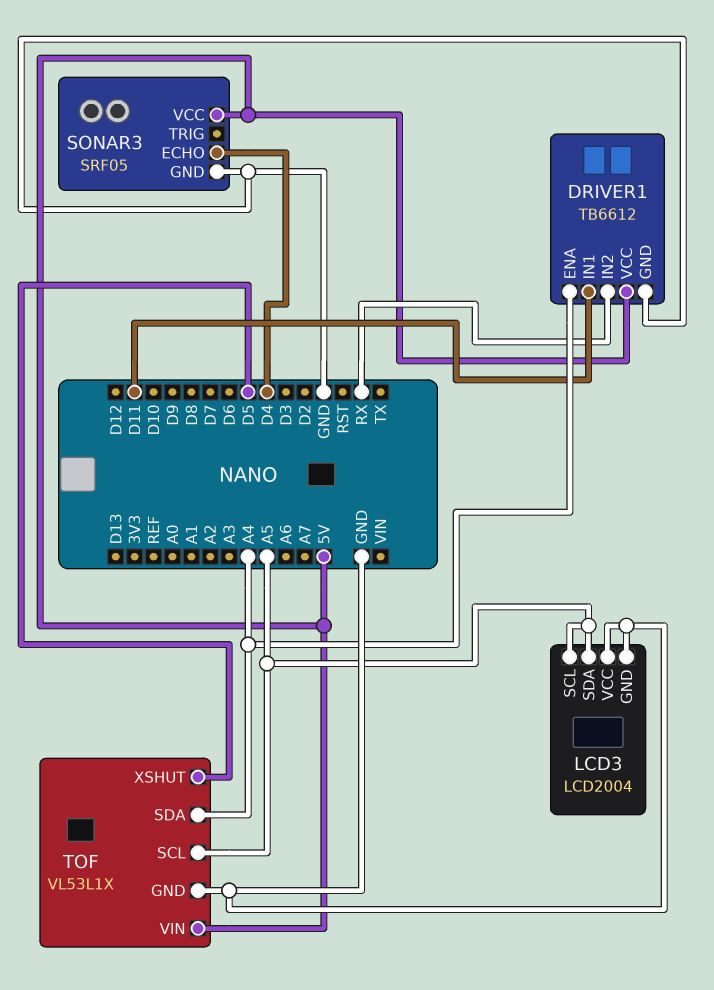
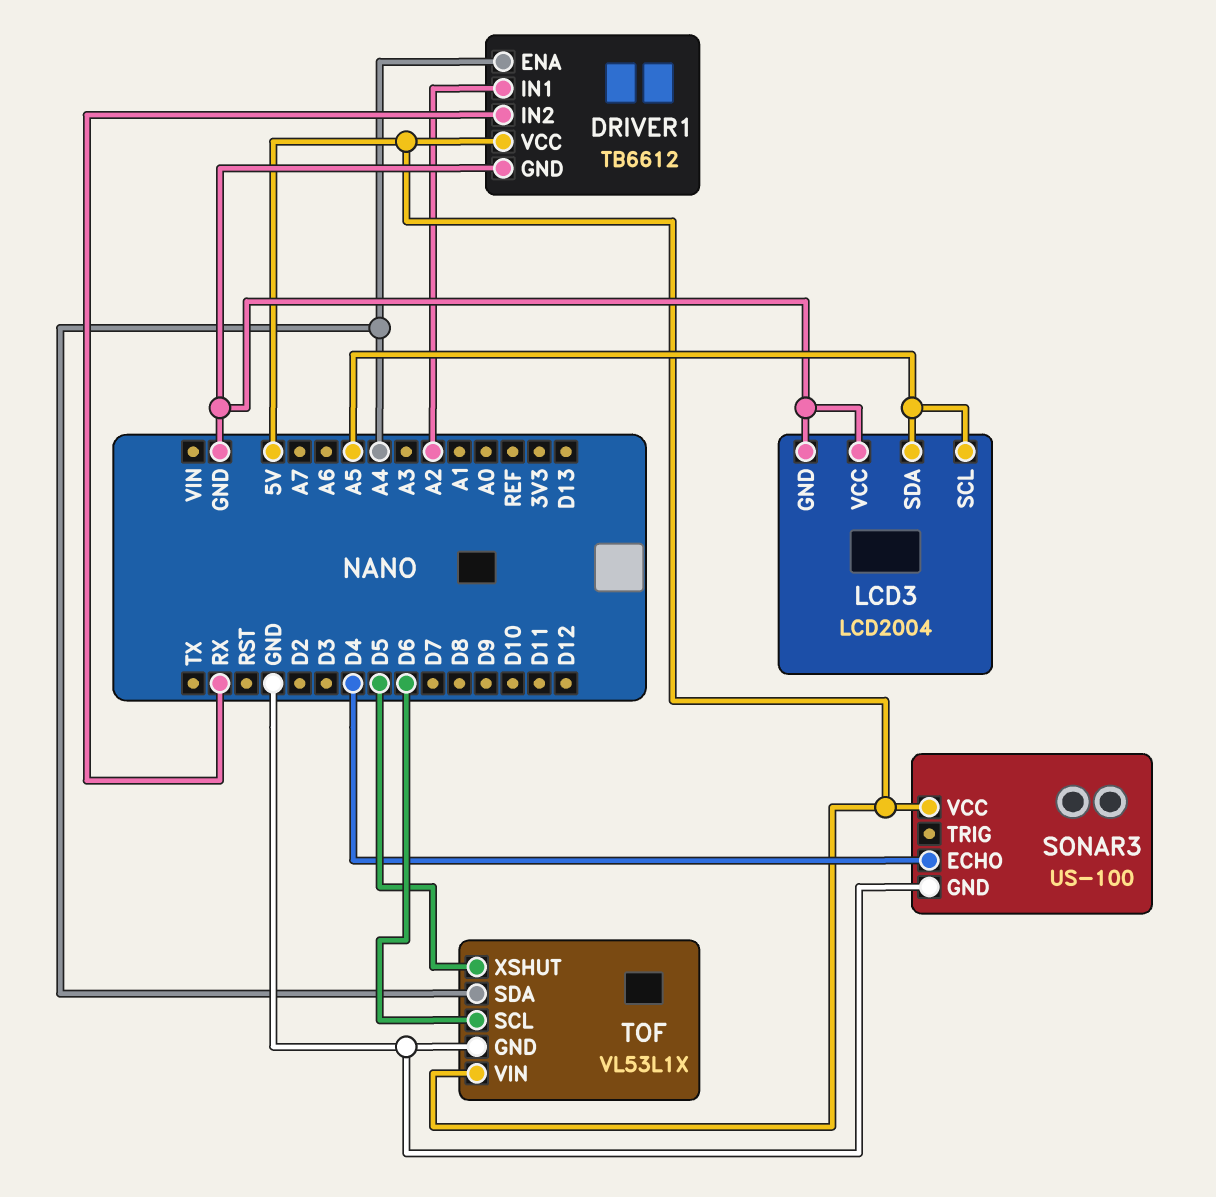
DRIVER1 pin IN1: D11 -> A2
SONAR3: SRF05 -> US-100
TOF pin SCL: A5 -> D6

